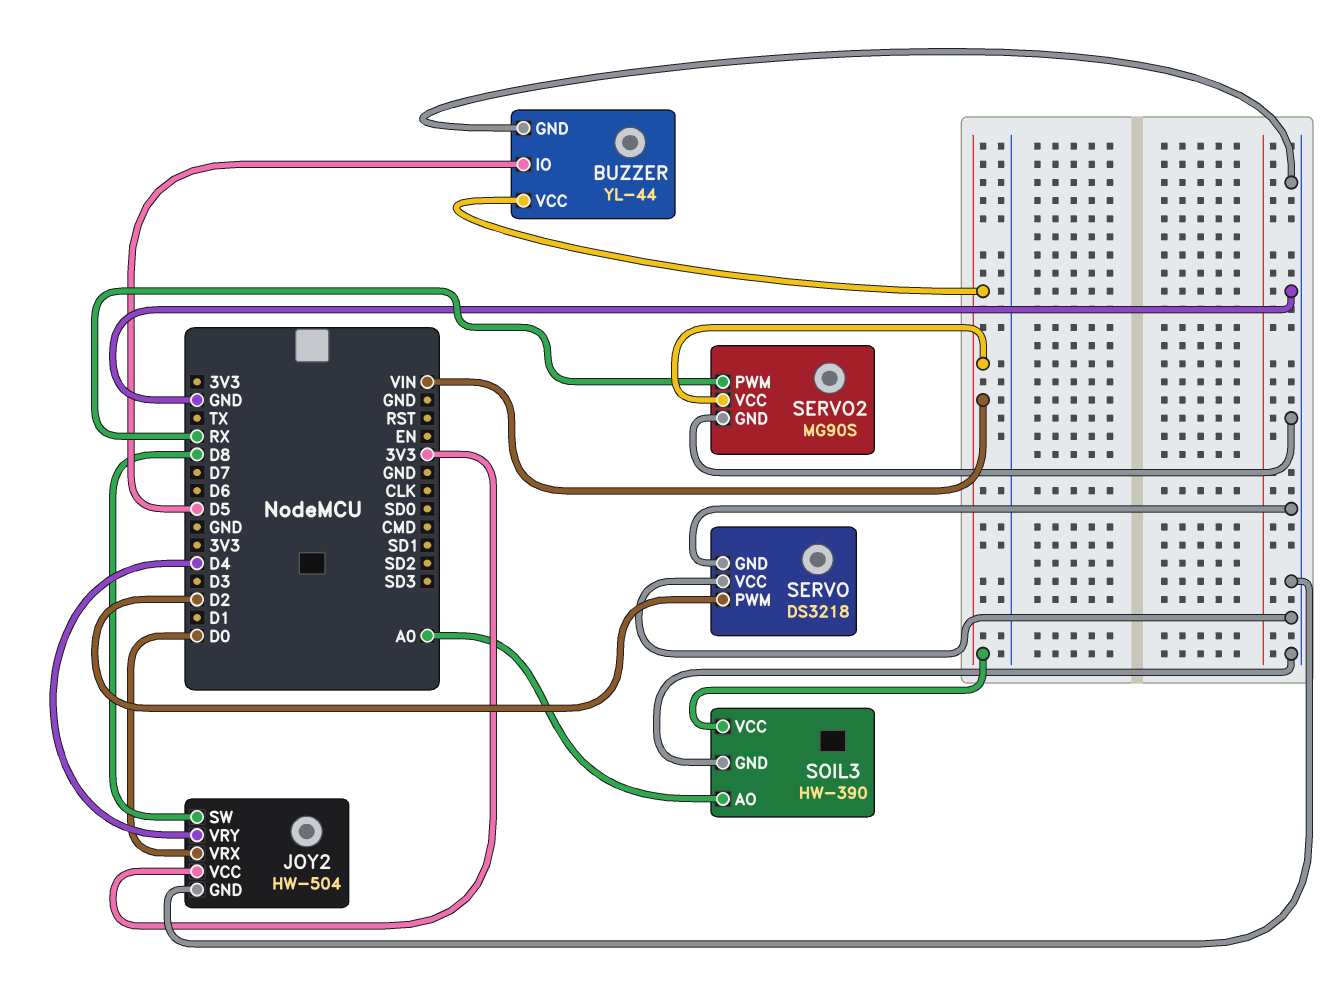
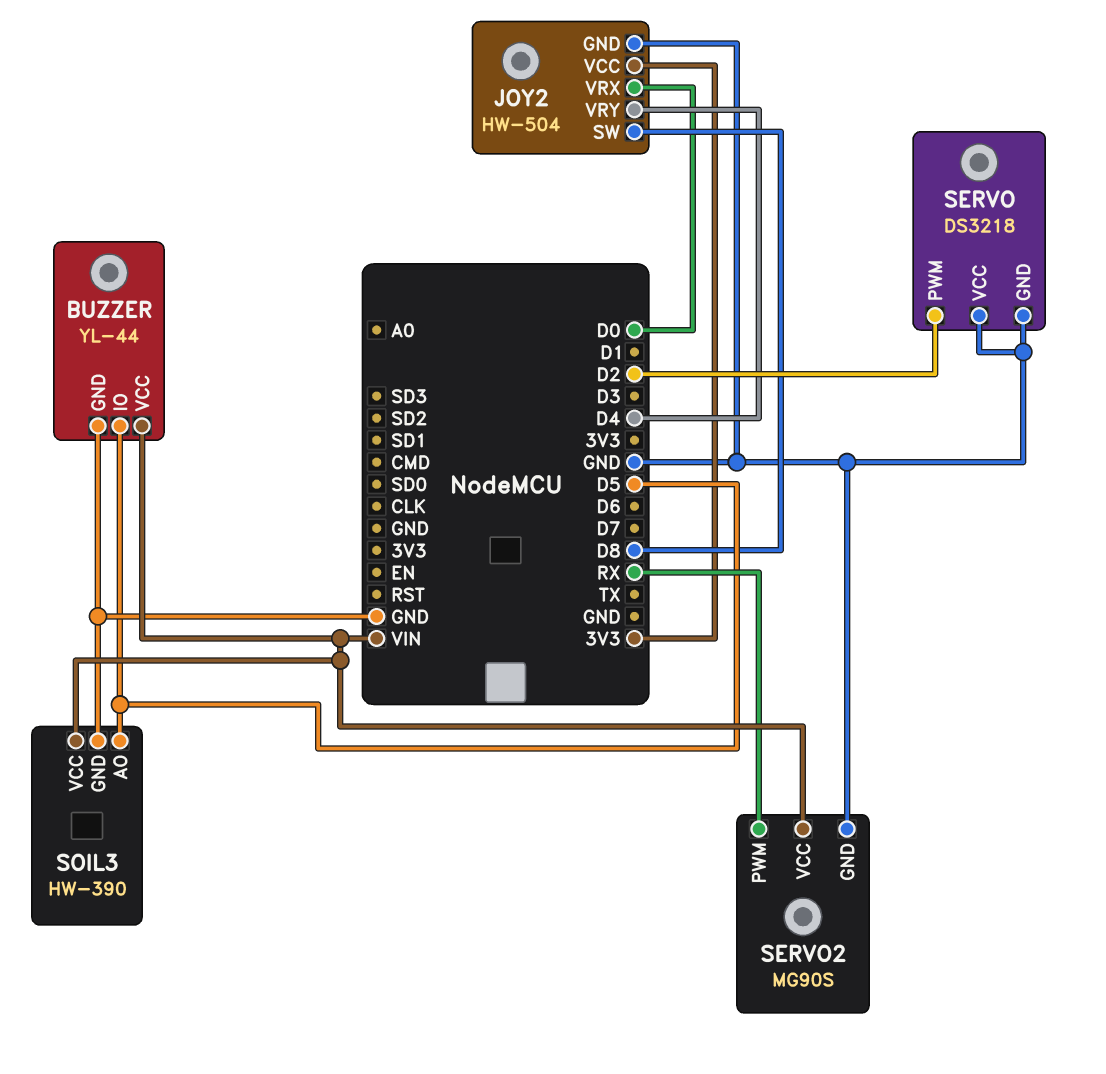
SOIL3 pin AO: A0 -> D5

